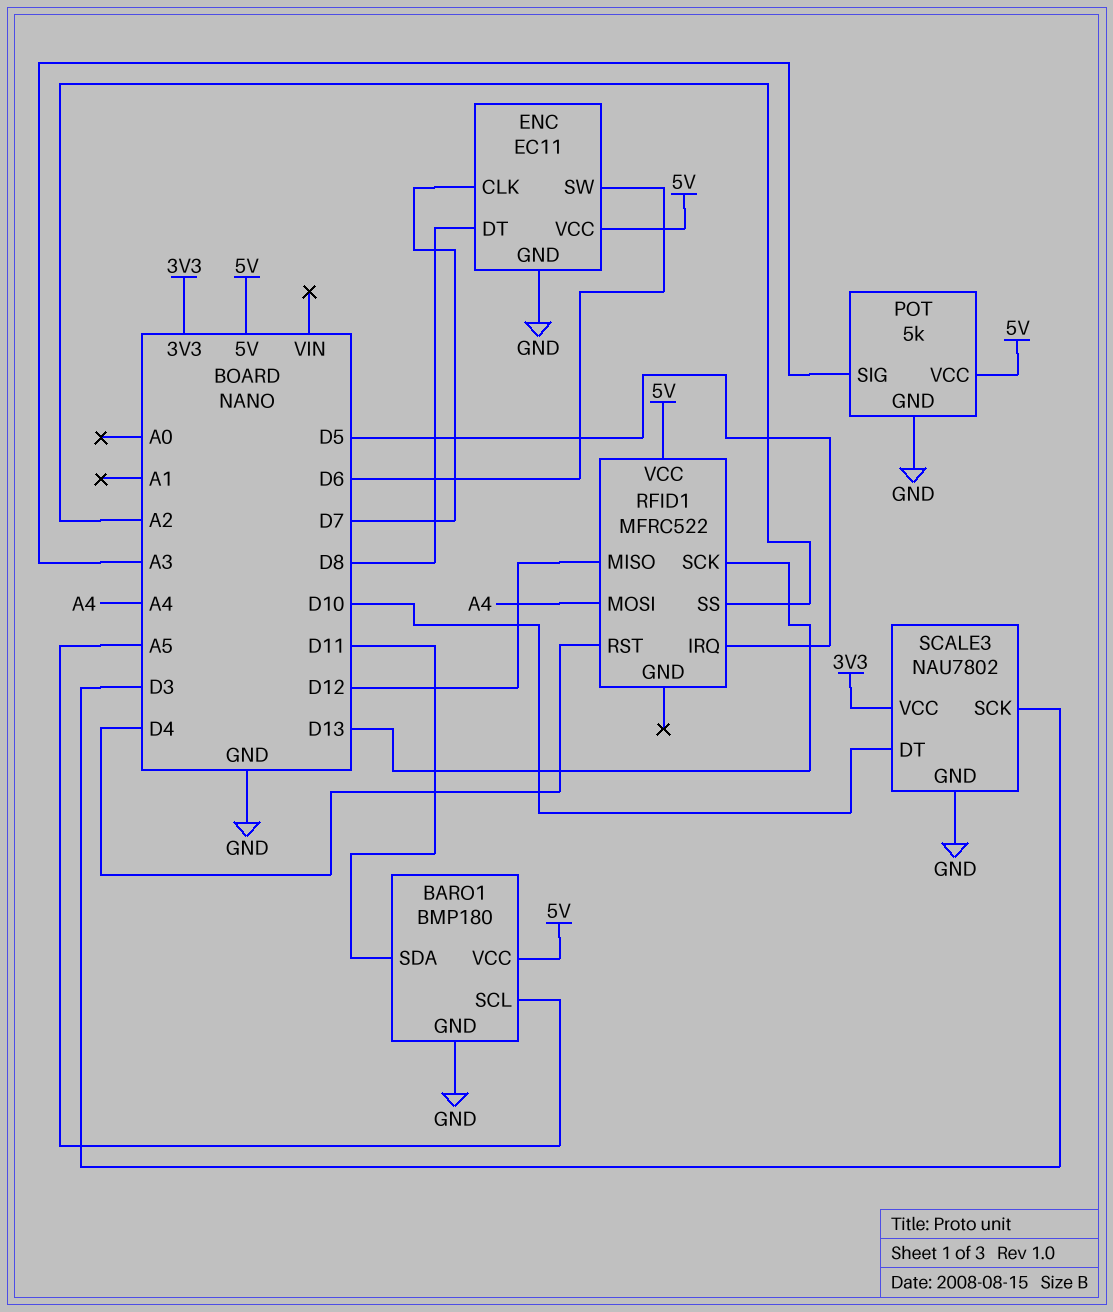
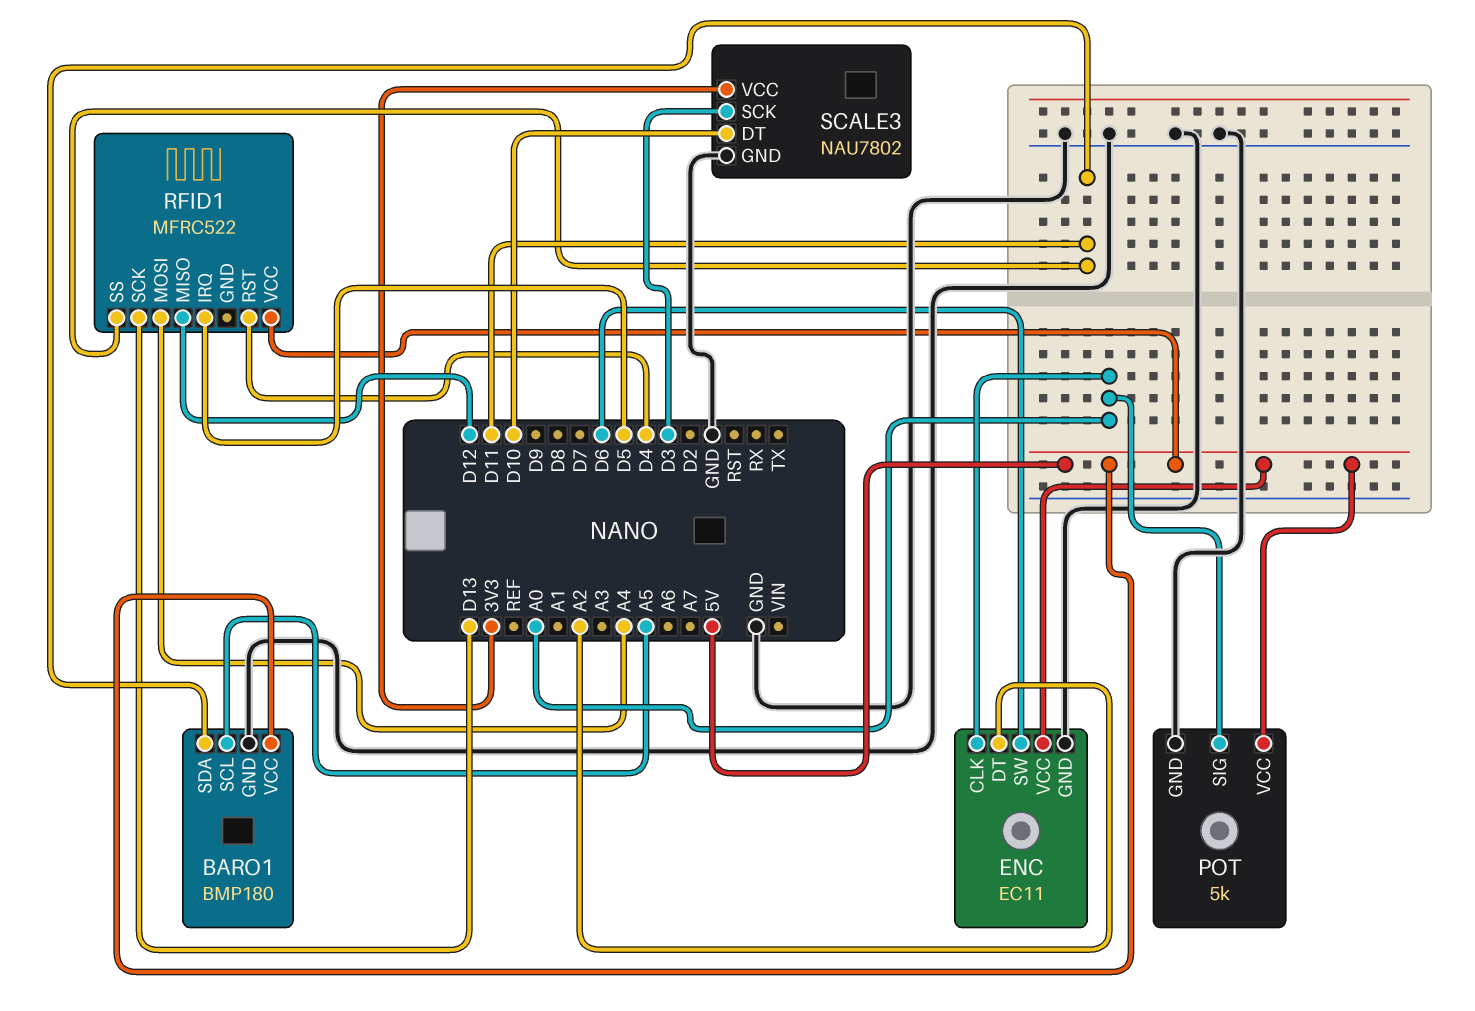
ENC pin CLK: D7 -> A0
ENC pin DT: D8 -> A2
POT pin SIG: A3 -> A0
RFID1 pin SS: A2 -> D11

